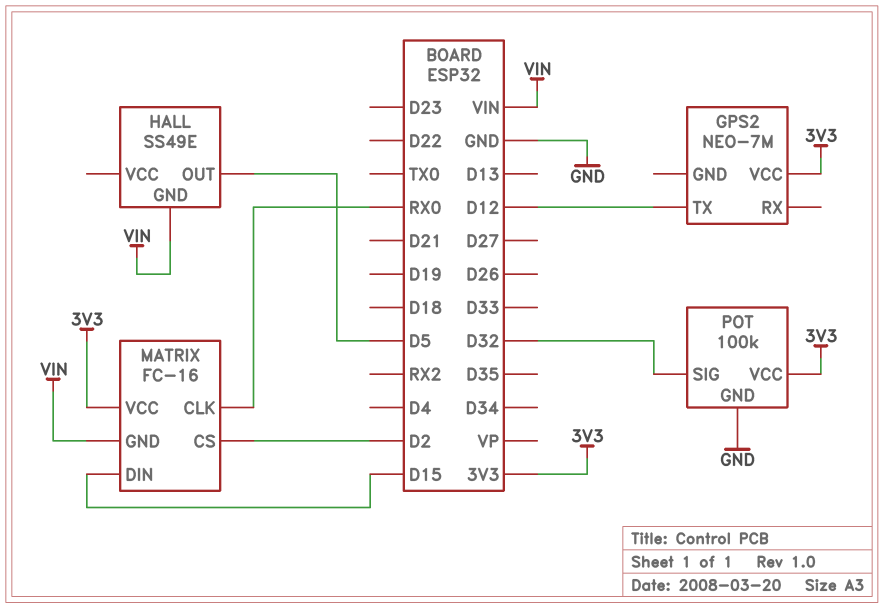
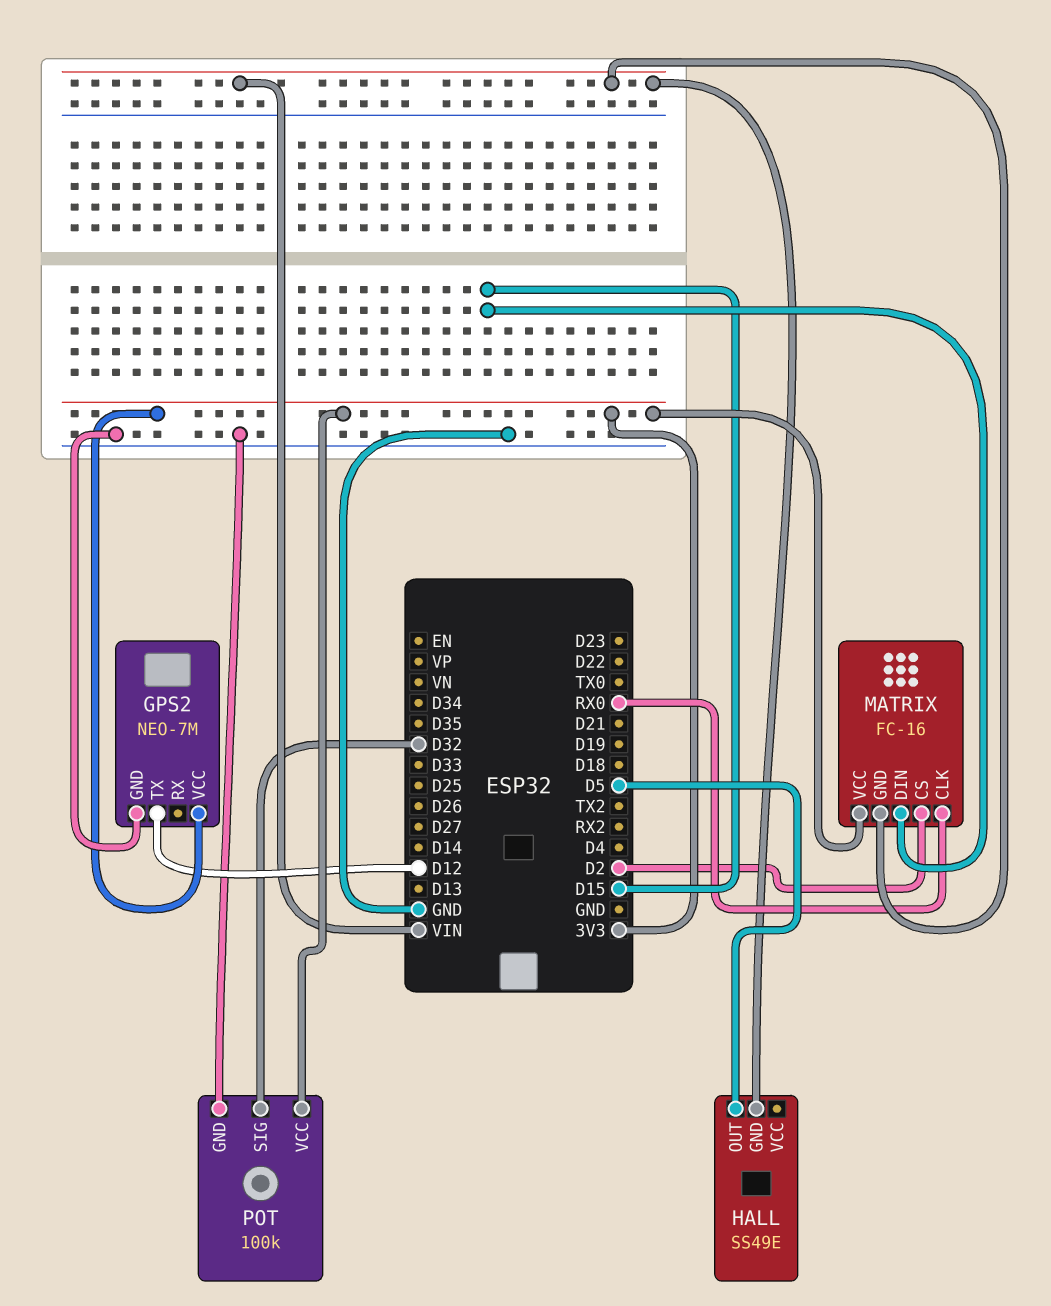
GPS2 pin GND: none -> GND

